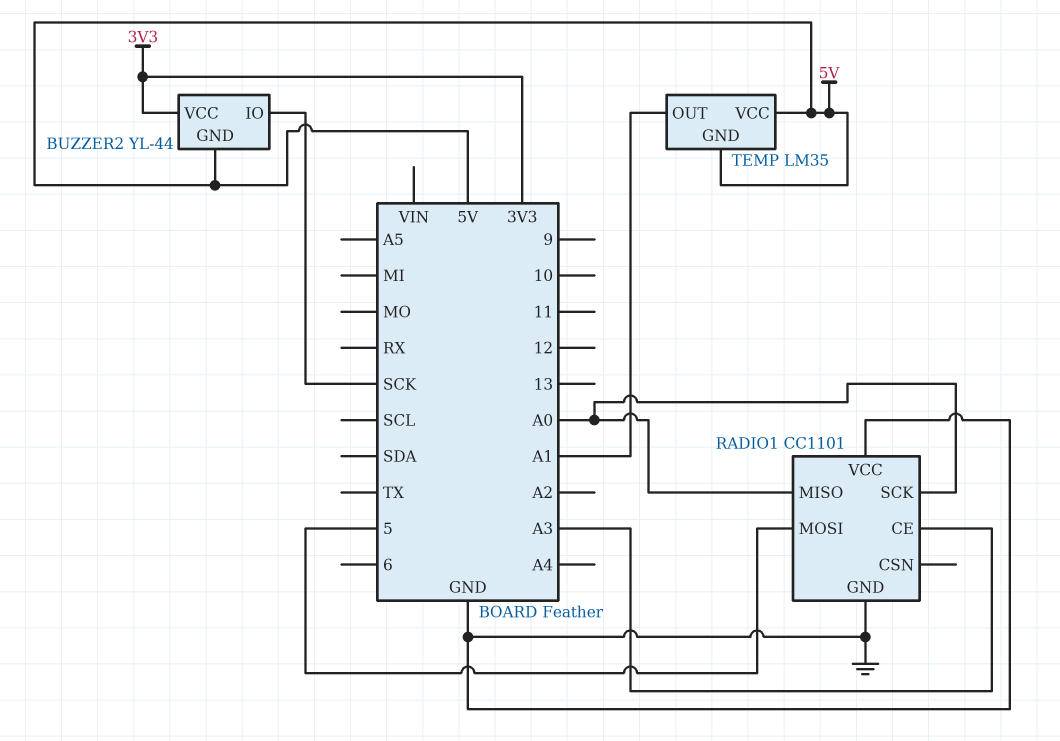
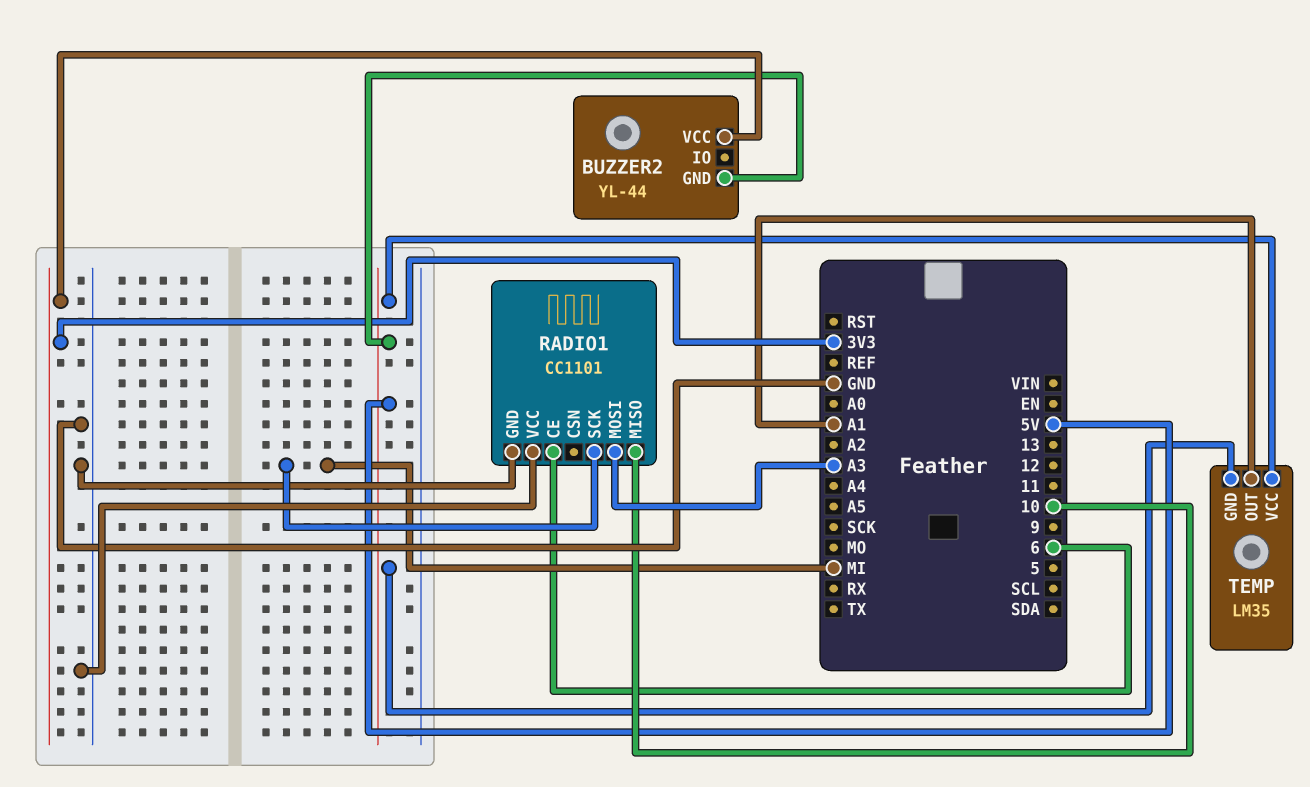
BUZZER2 pin IO: SCK -> none
RADIO1 pin CE: A3 -> 6
RADIO1 pin MISO: A0 -> 10
RADIO1 pin MOSI: 5 -> A3
RADIO1 pin SCK: A0 -> MI

